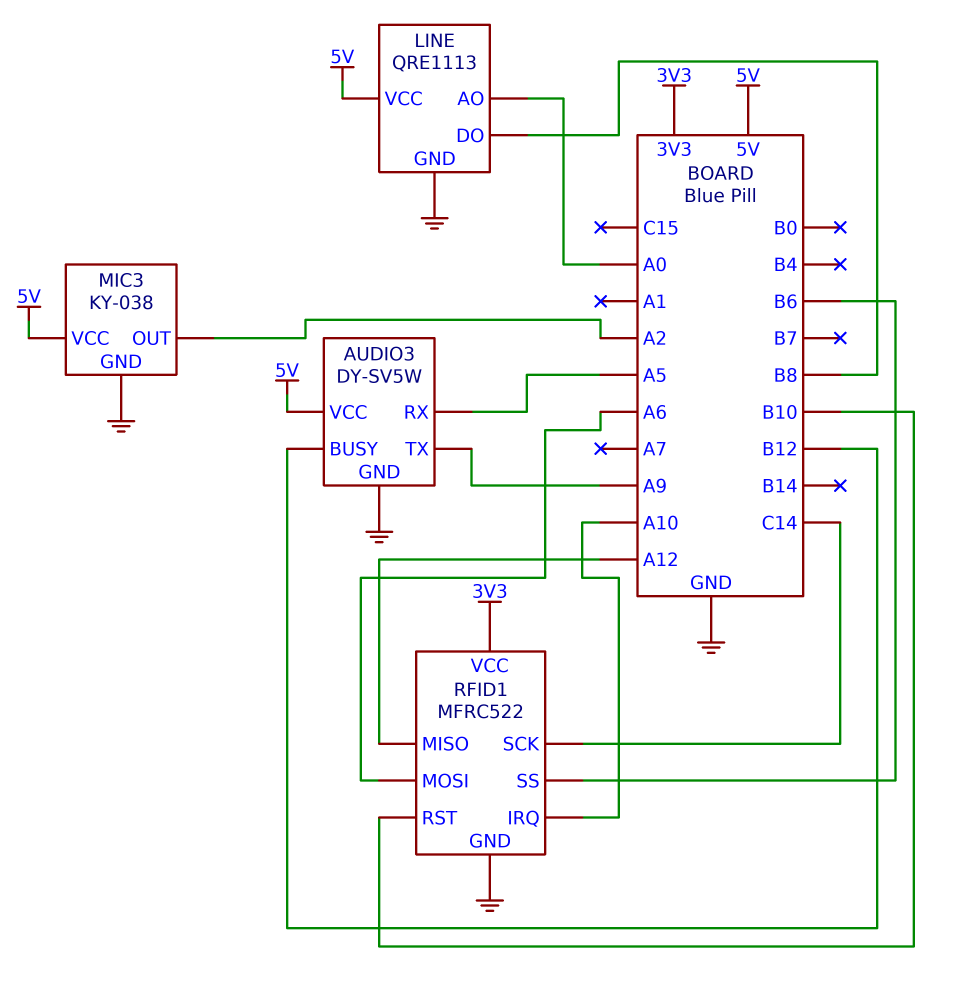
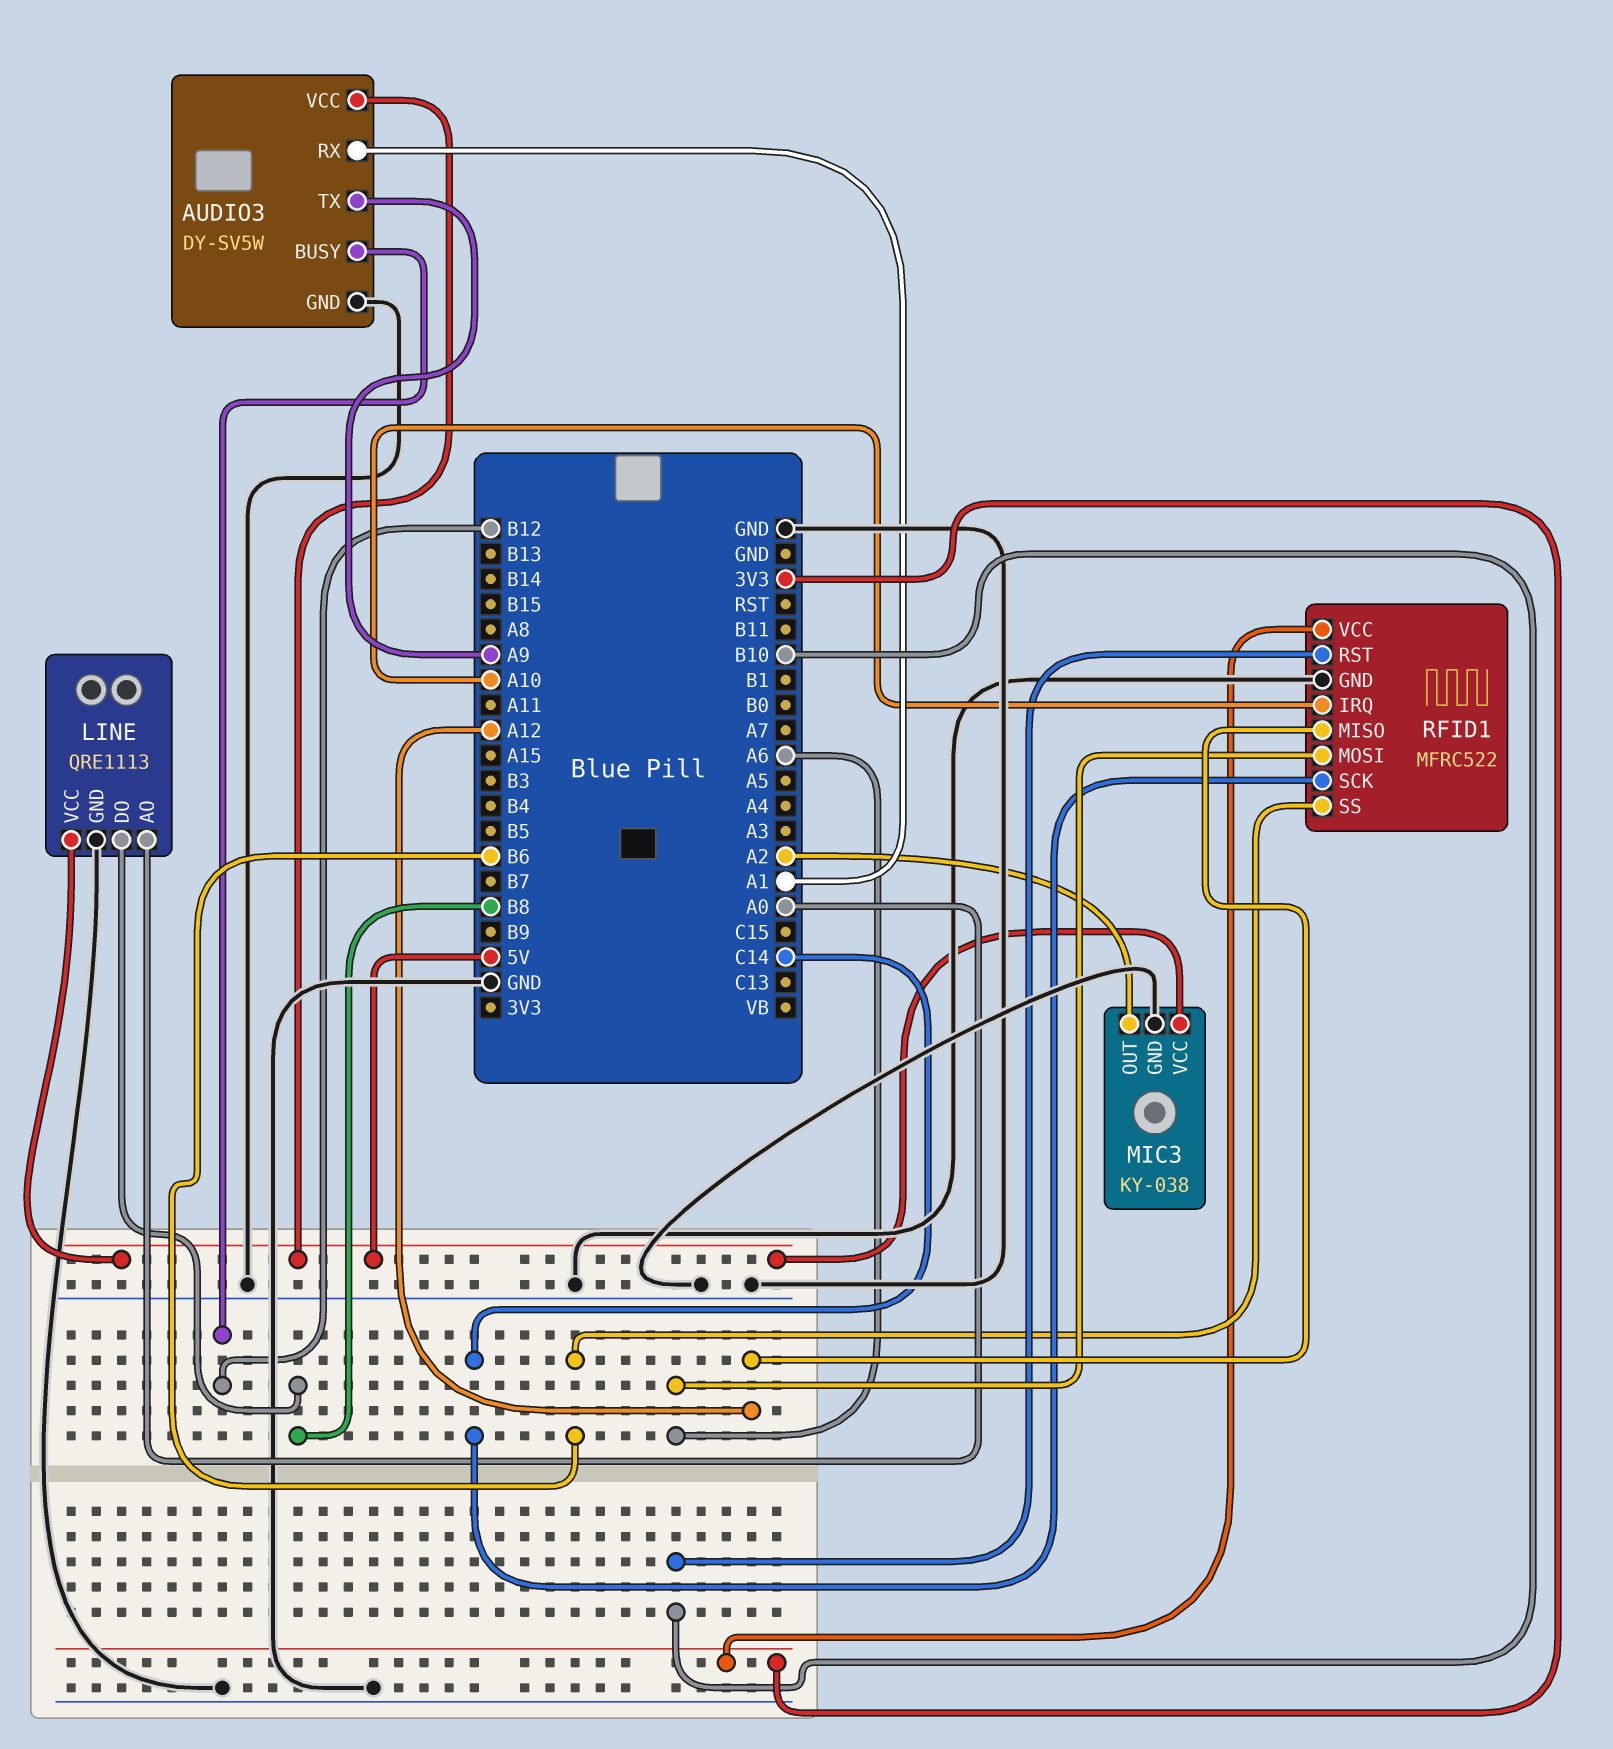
AUDIO3 pin RX: A5 -> A1

